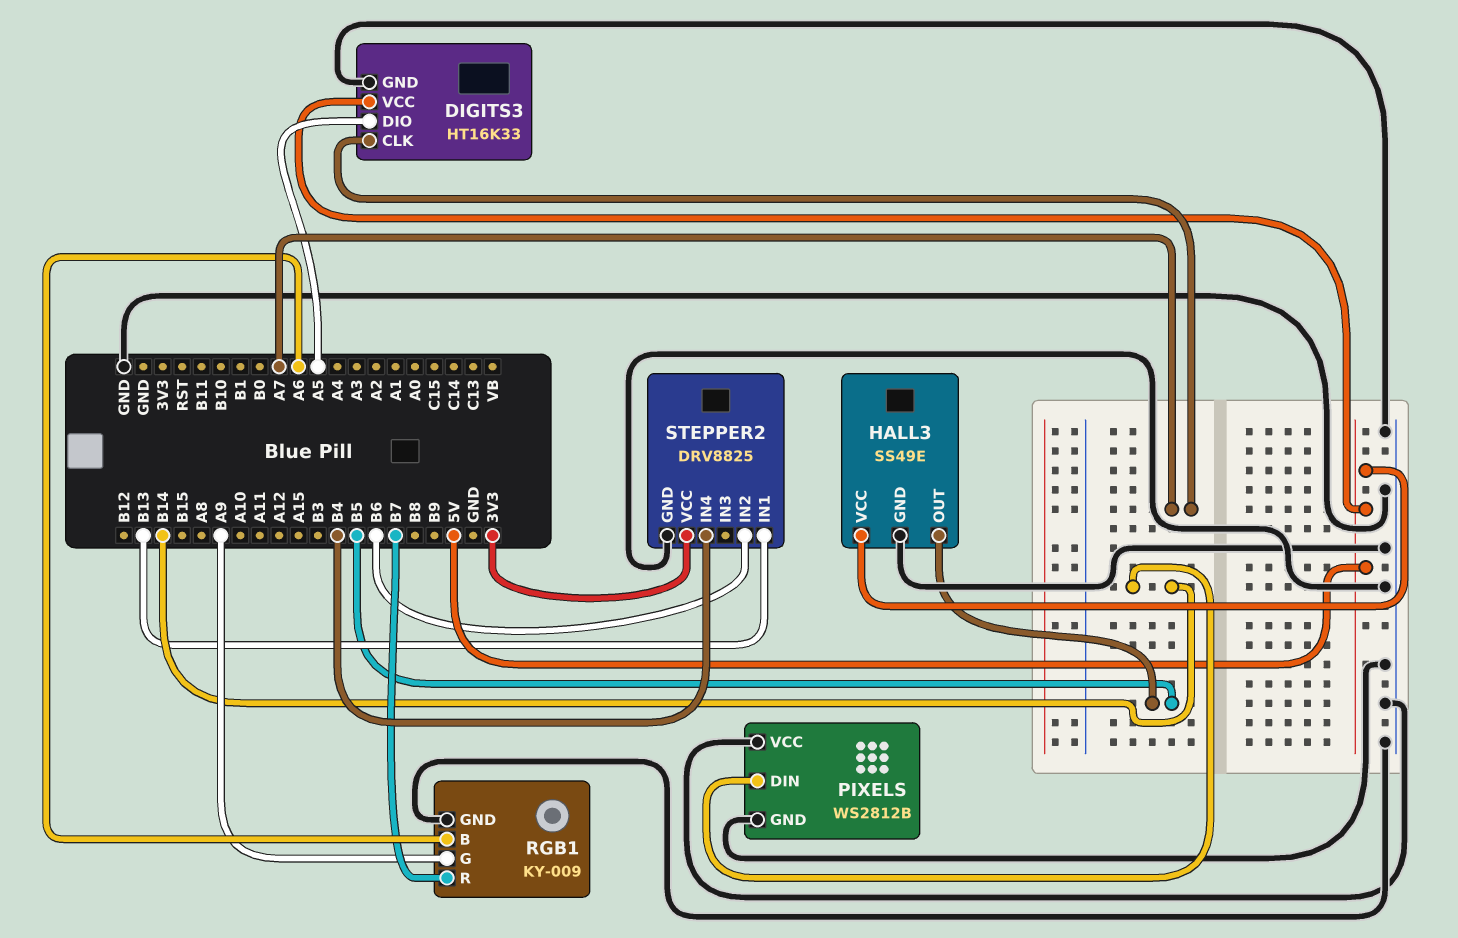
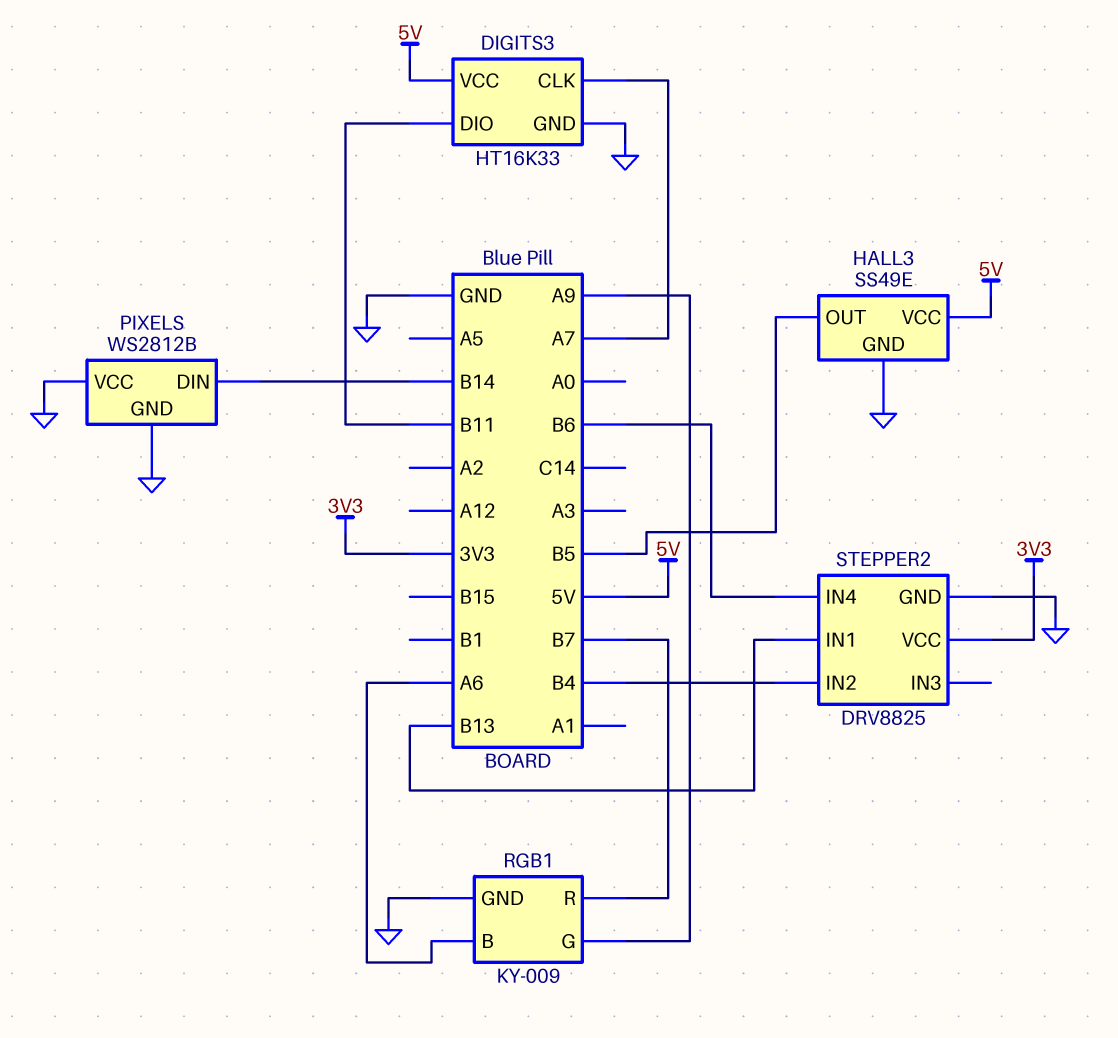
DIGITS3 pin DIO: A5 -> B11
STEPPER2 pin IN2: B6 -> B4
STEPPER2 pin IN4: B4 -> B6

